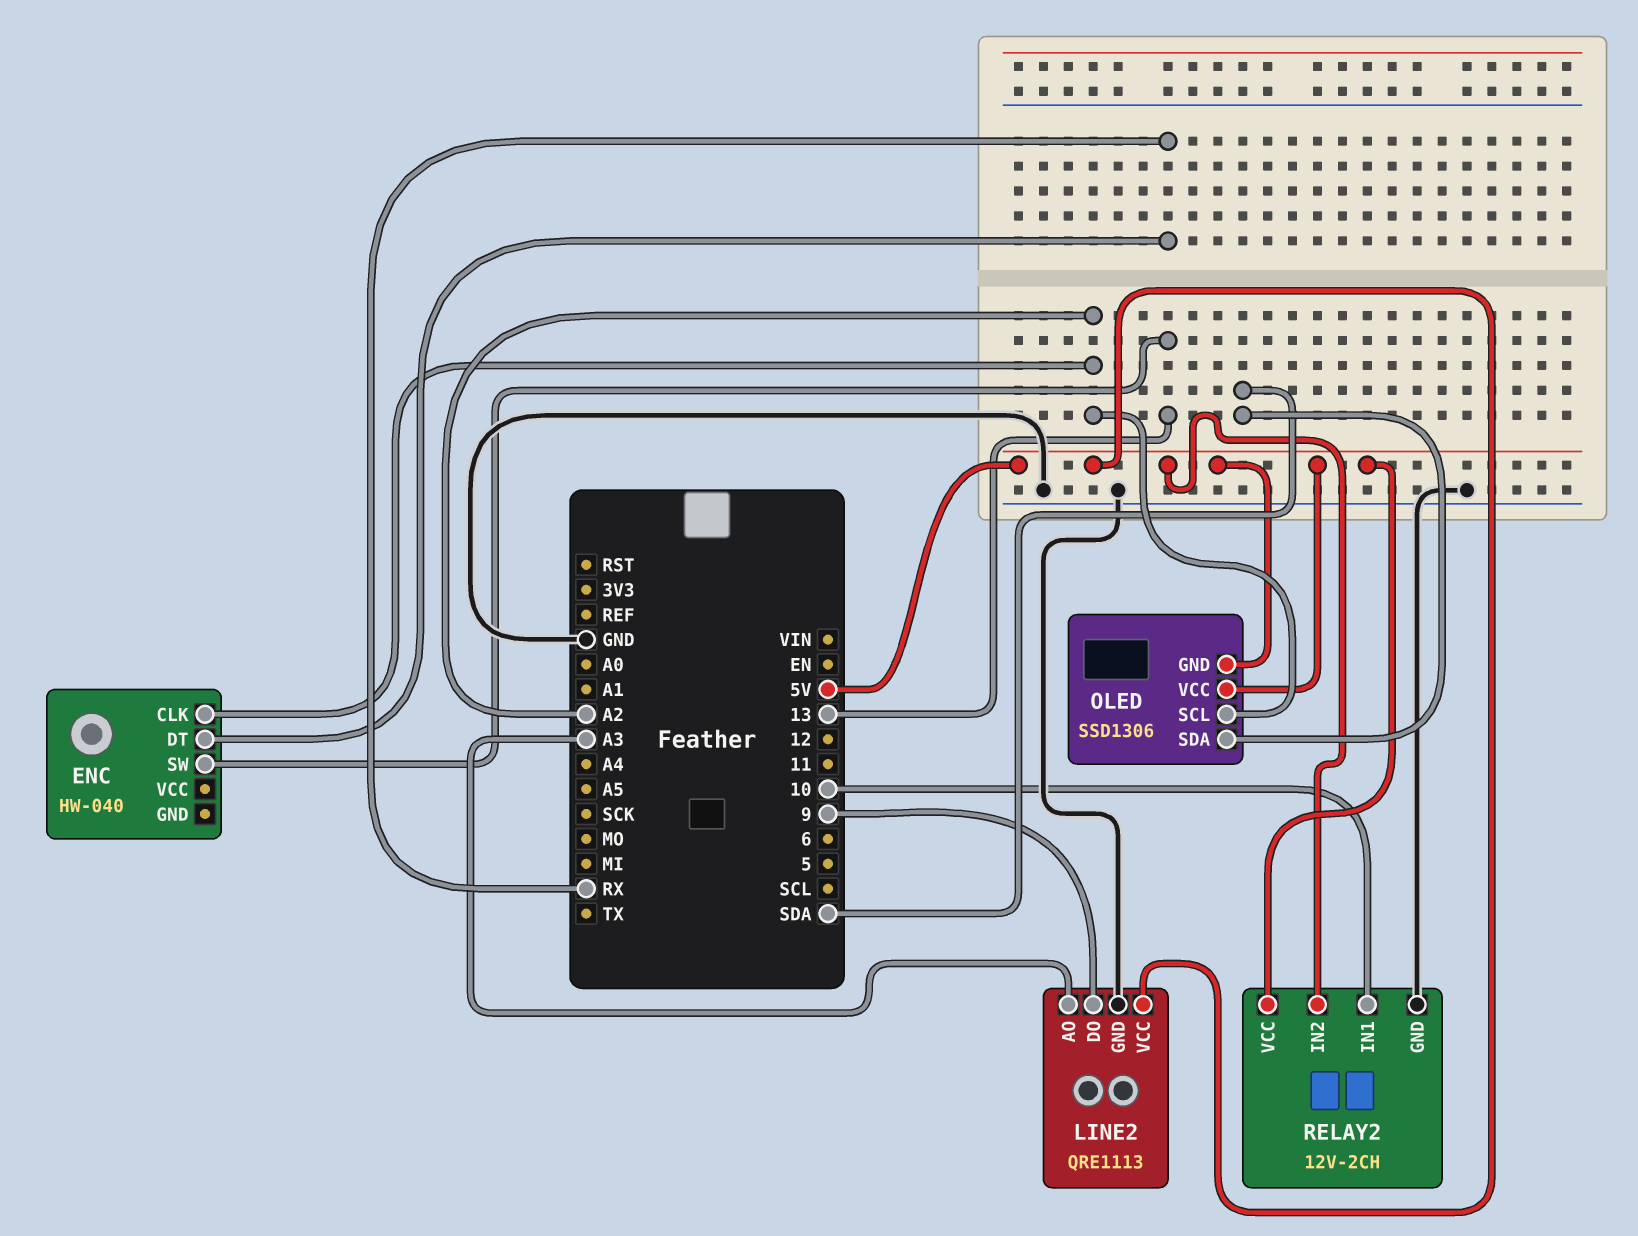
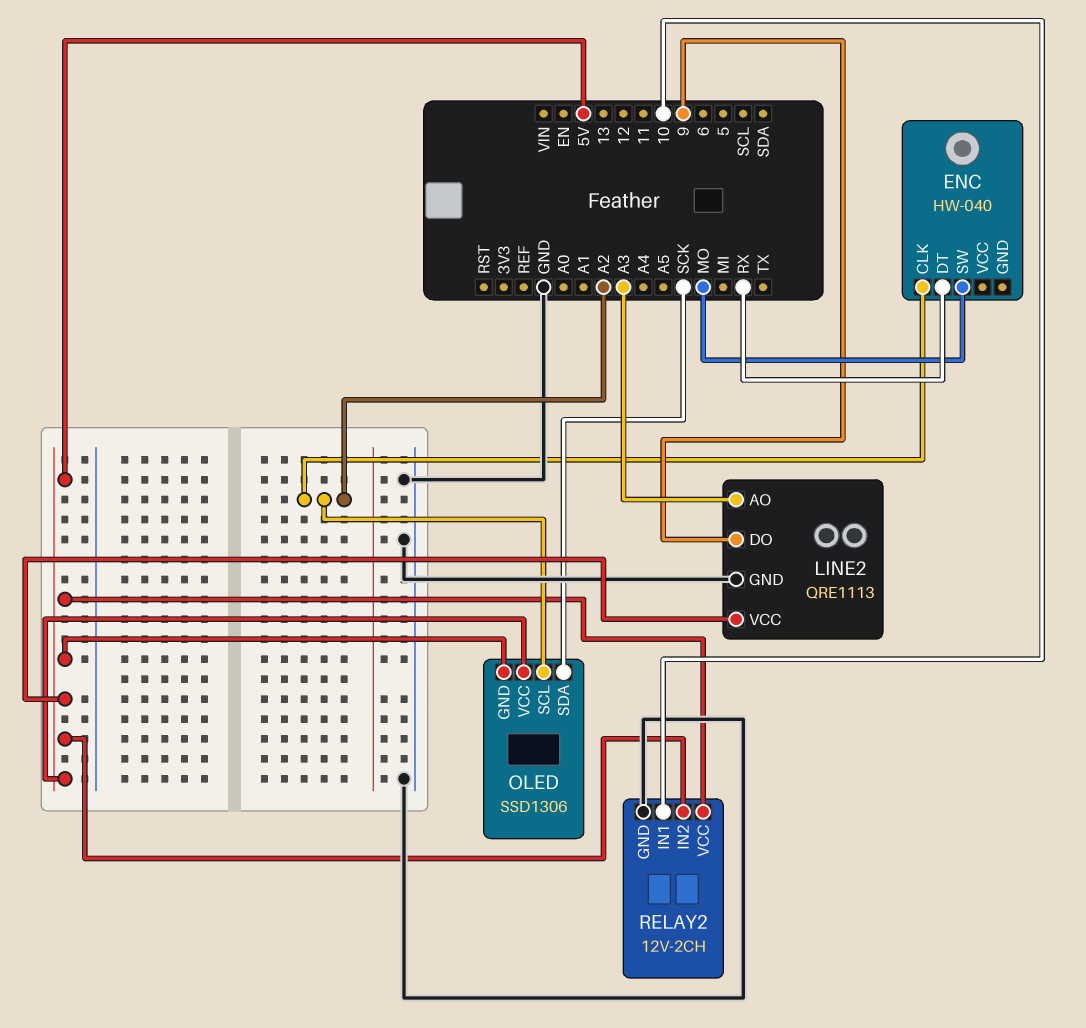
ENC pin SW: 13 -> MO
OLED pin SDA: SDA -> SCK

